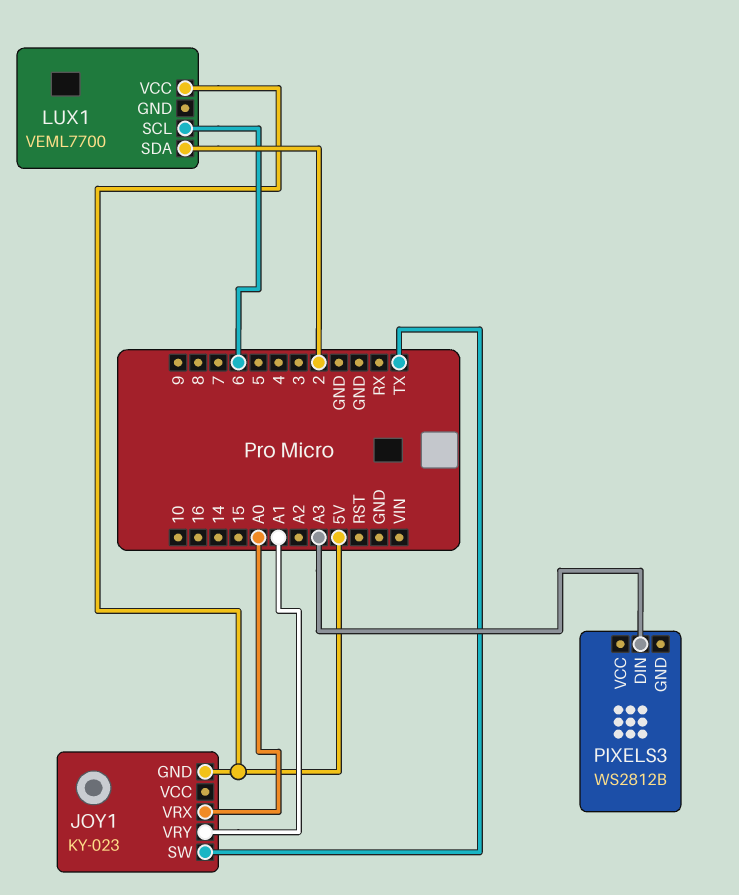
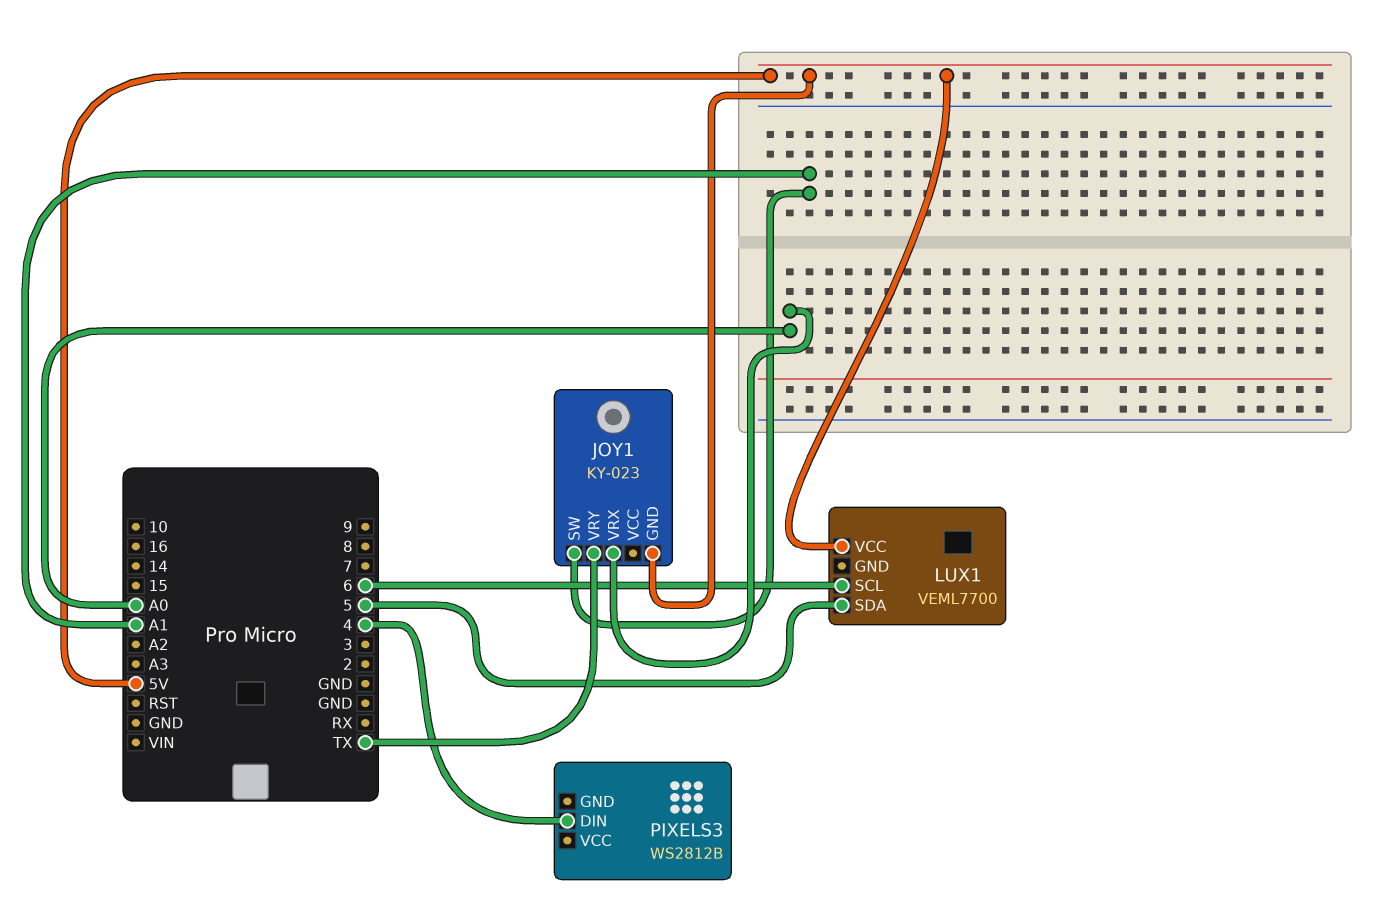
JOY1 pin SW: TX -> A1
JOY1 pin VRY: A1 -> TX
LUX1 pin SDA: 2 -> 5
PIXELS3 pin DIN: A3 -> 4

